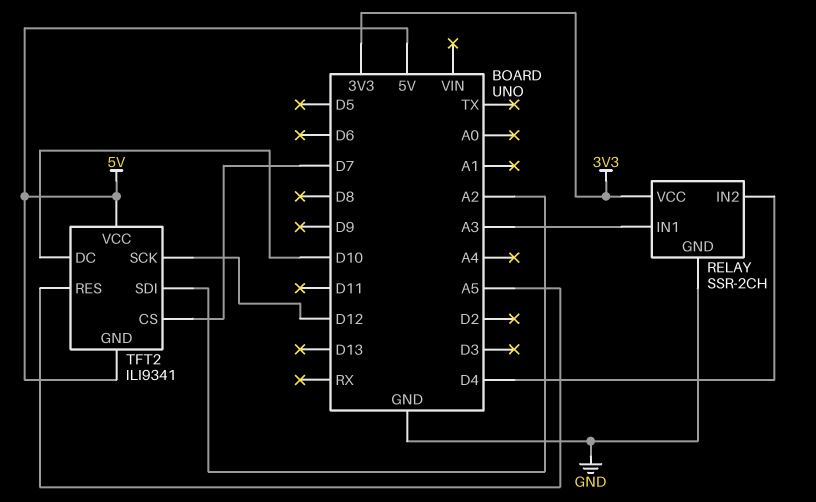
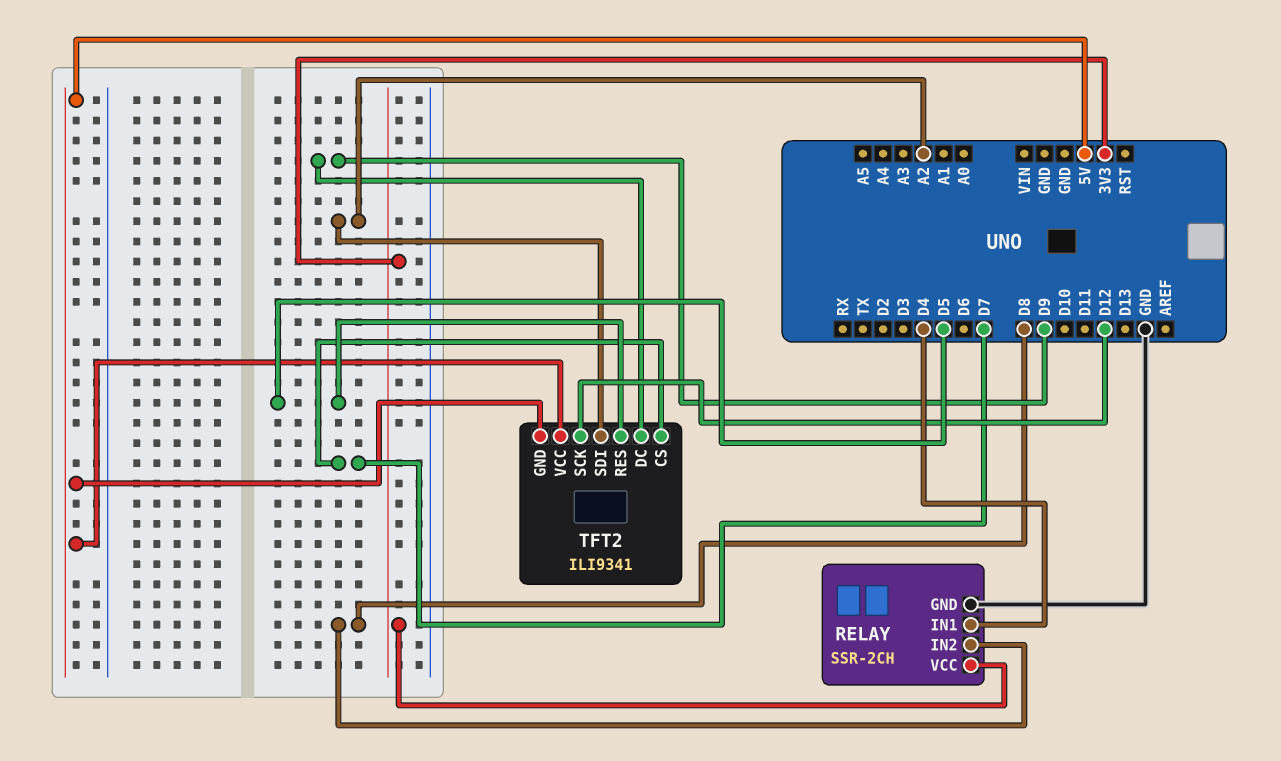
RELAY pin IN1: A3 -> D4
RELAY pin IN2: D4 -> D8
TFT2 pin DC: D10 -> D9
TFT2 pin RES: A5 -> D5

